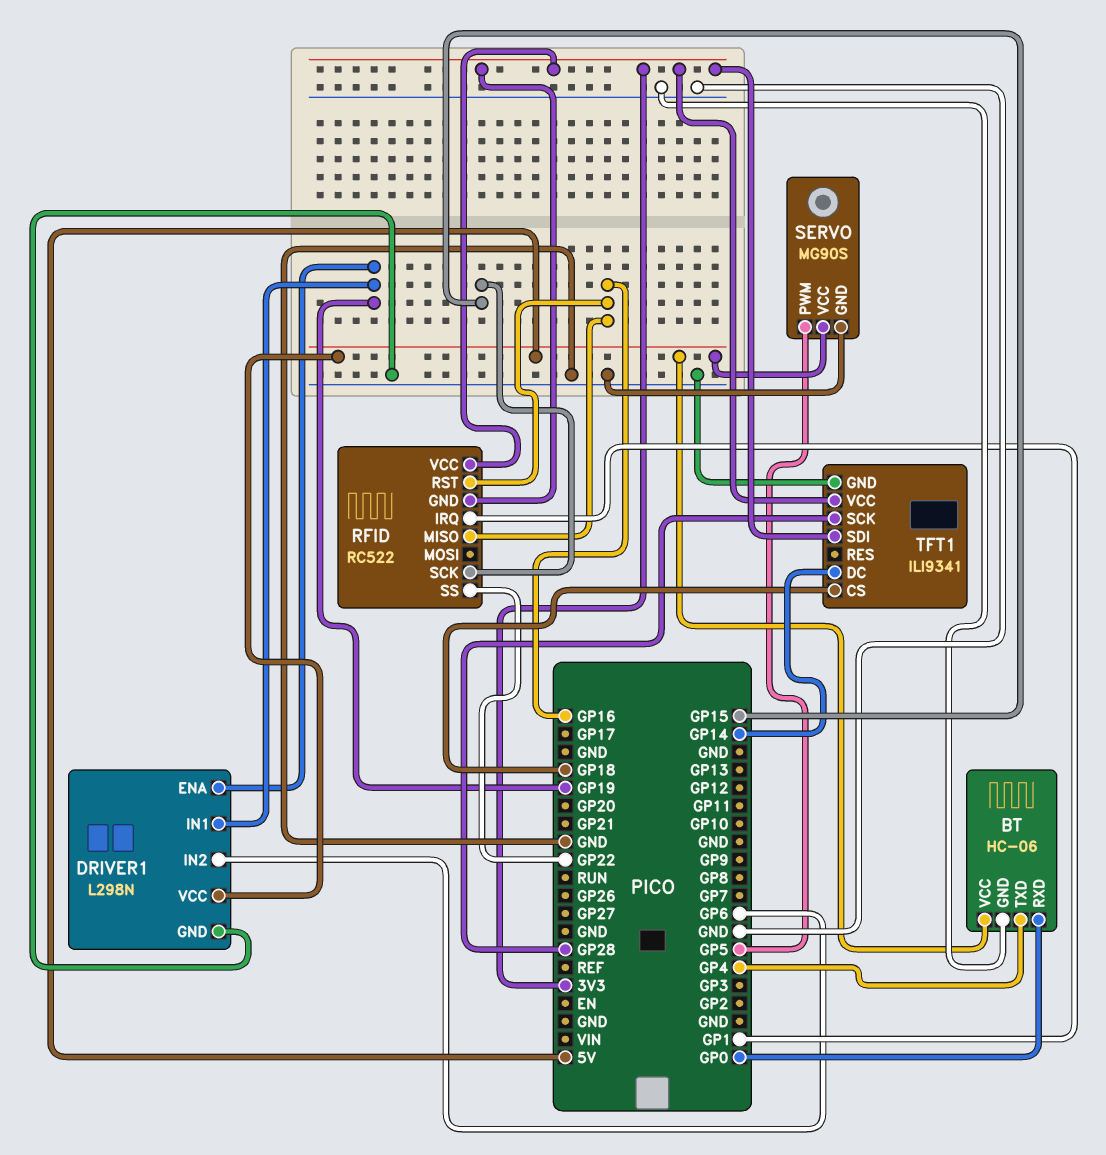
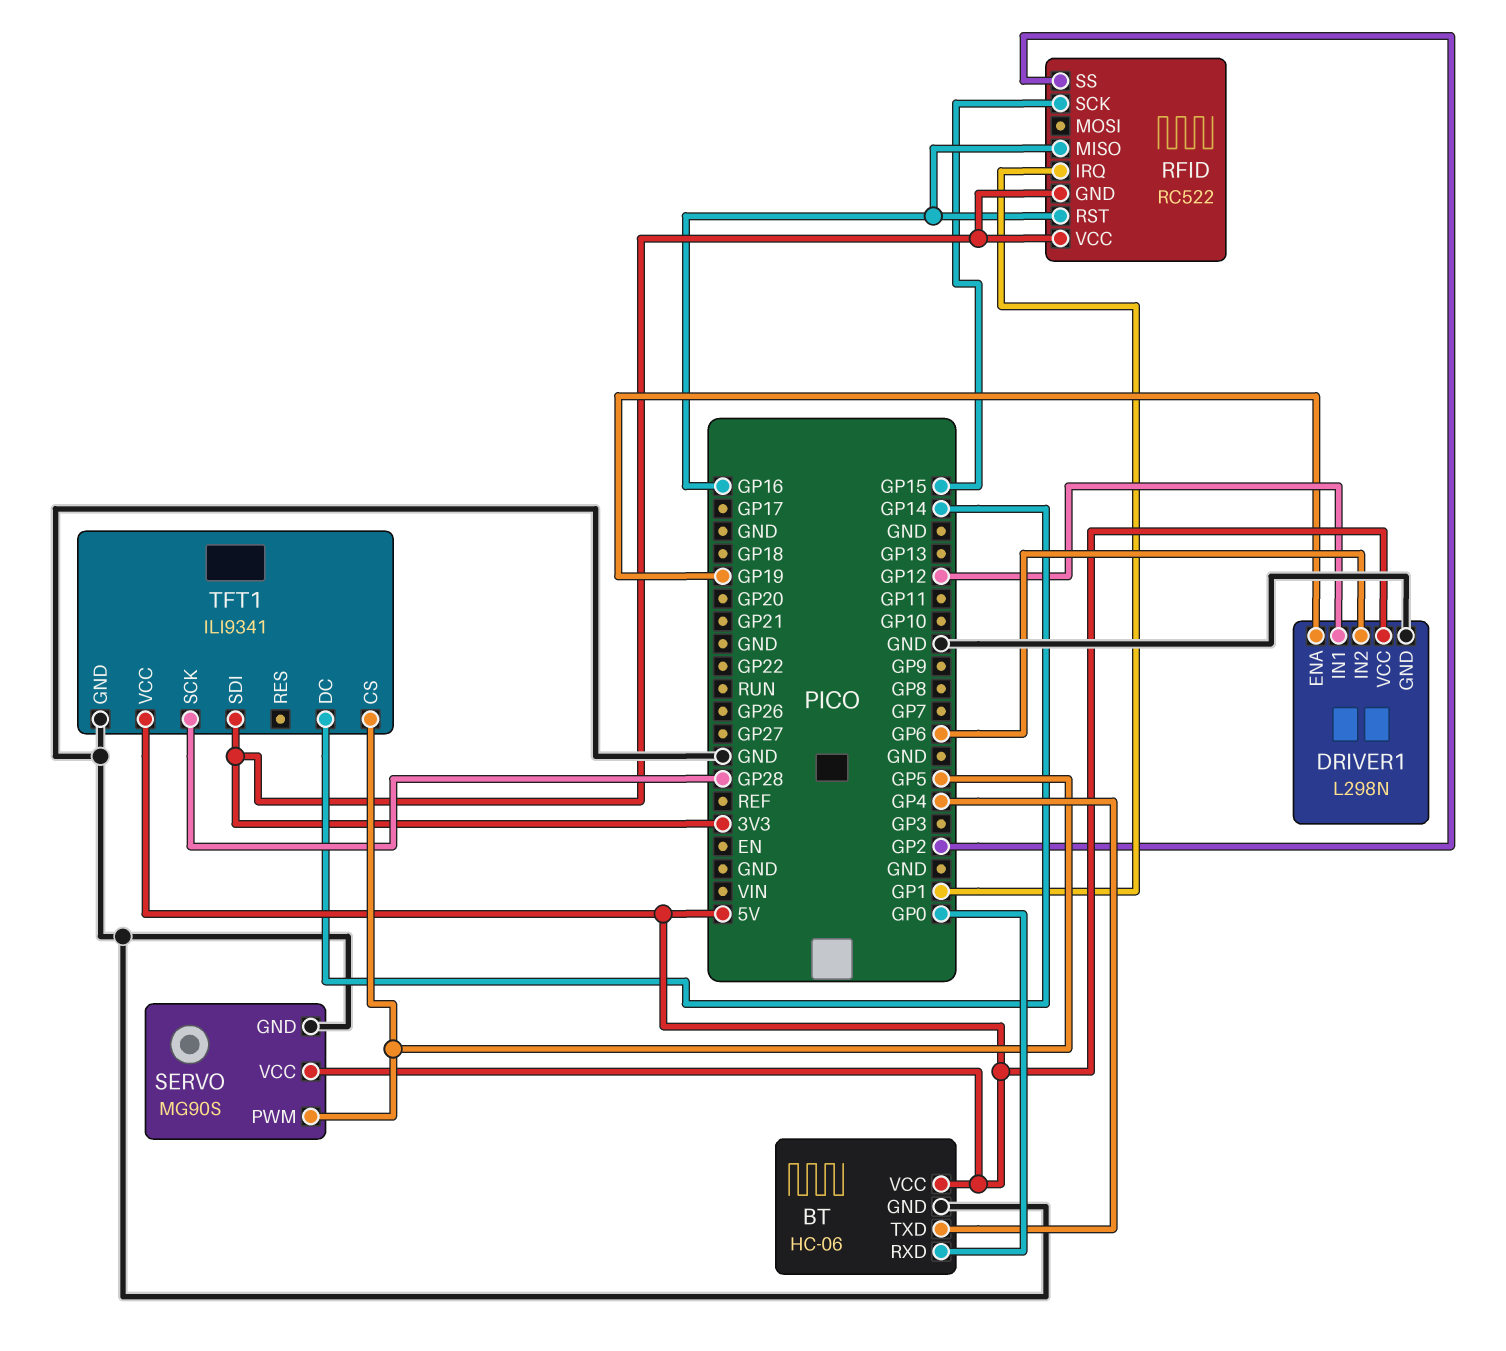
DRIVER1 pin IN1: GP19 -> GP12
RFID pin SS: GP22 -> GP2
TFT1 pin CS: GP18 -> GP5
TFT1 pin VCC: 3V3 -> 5V

